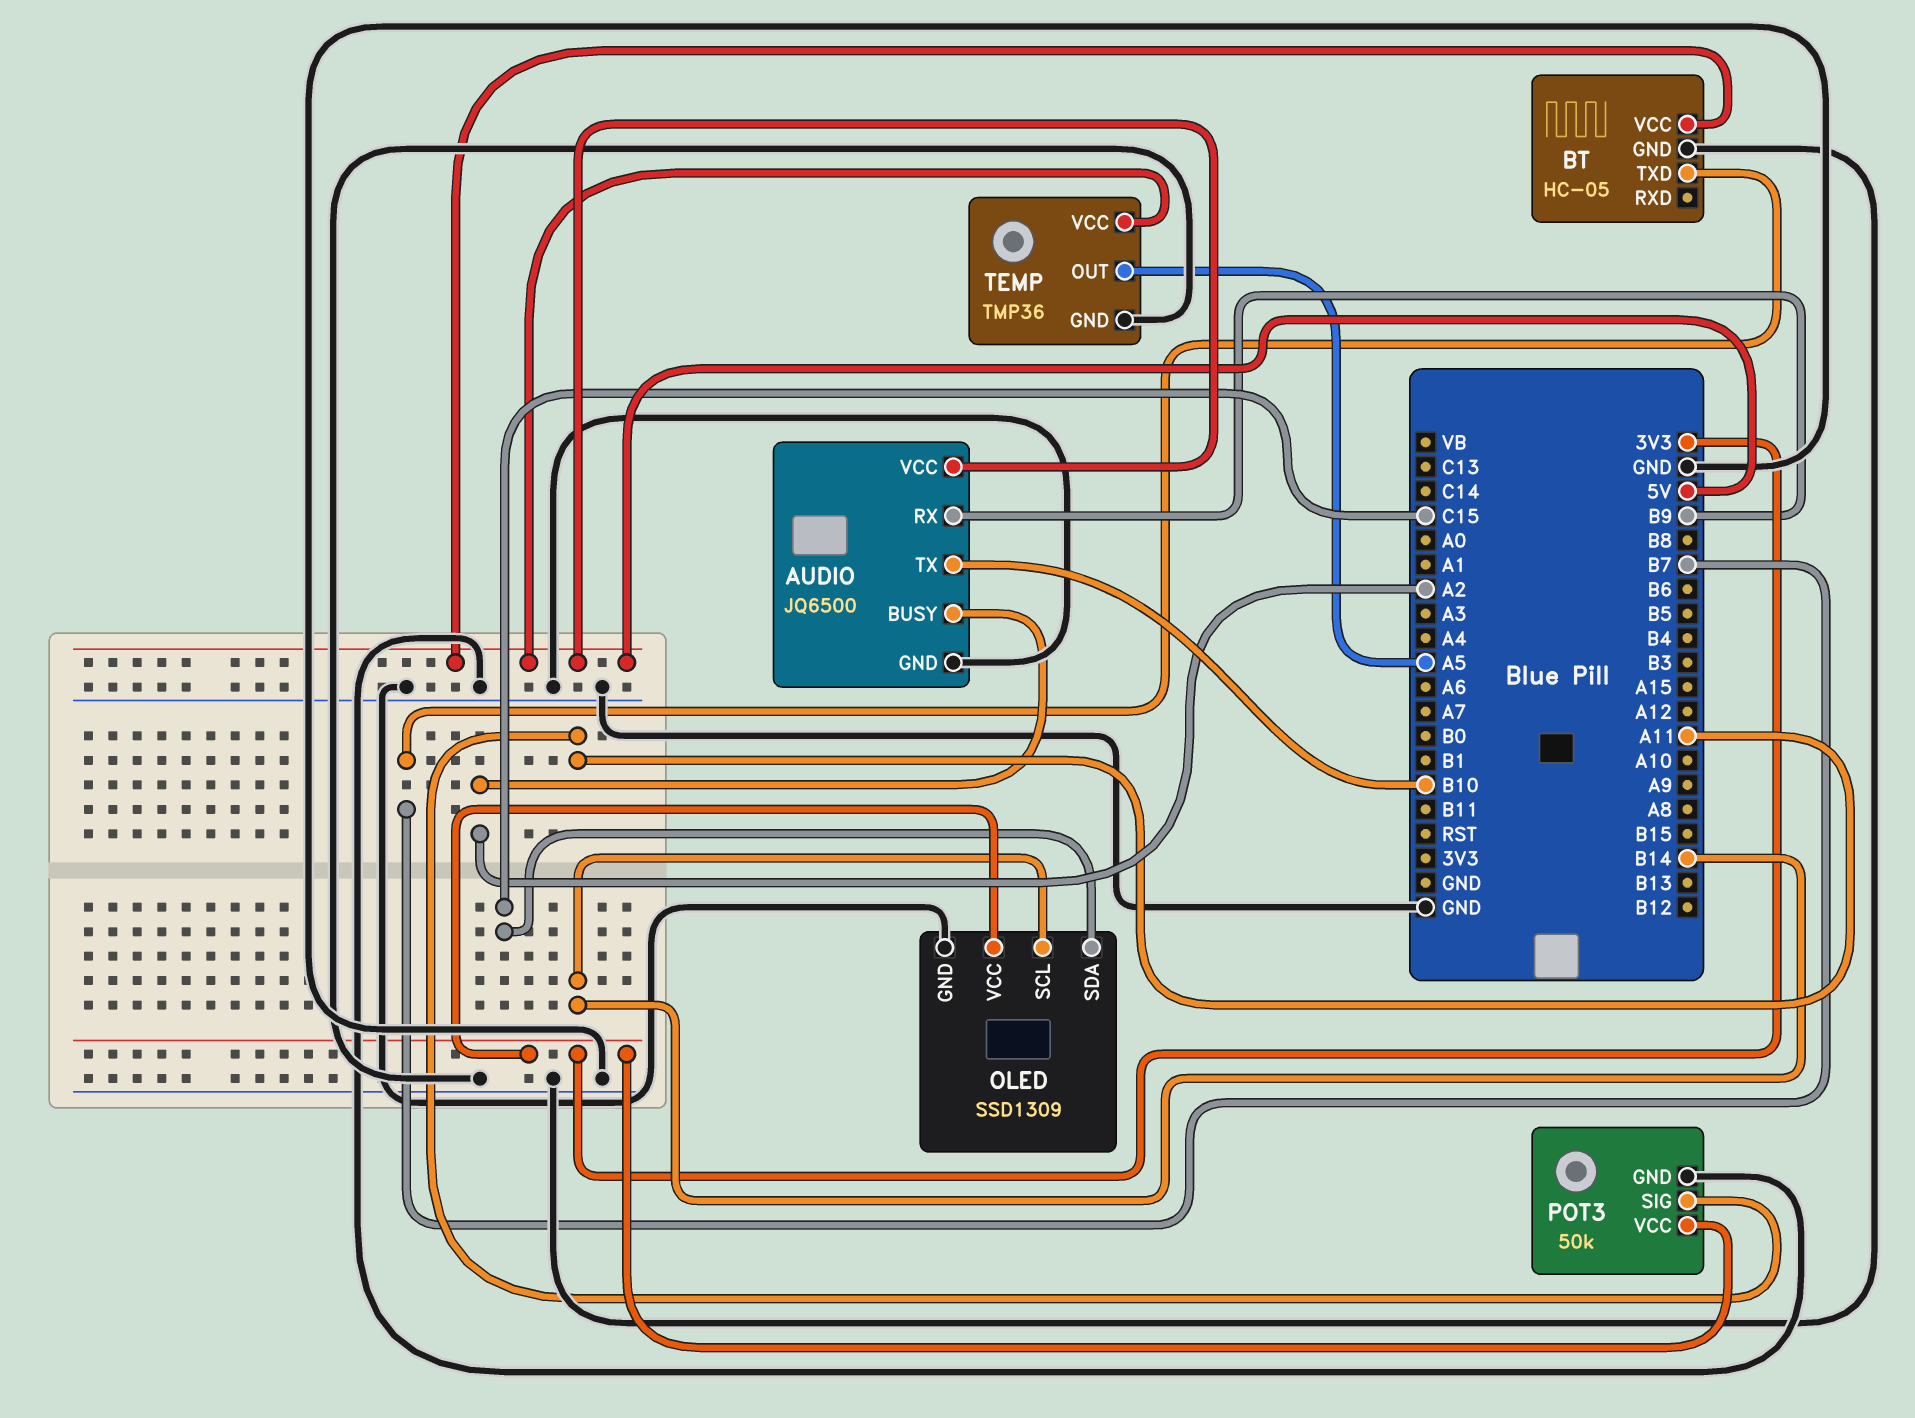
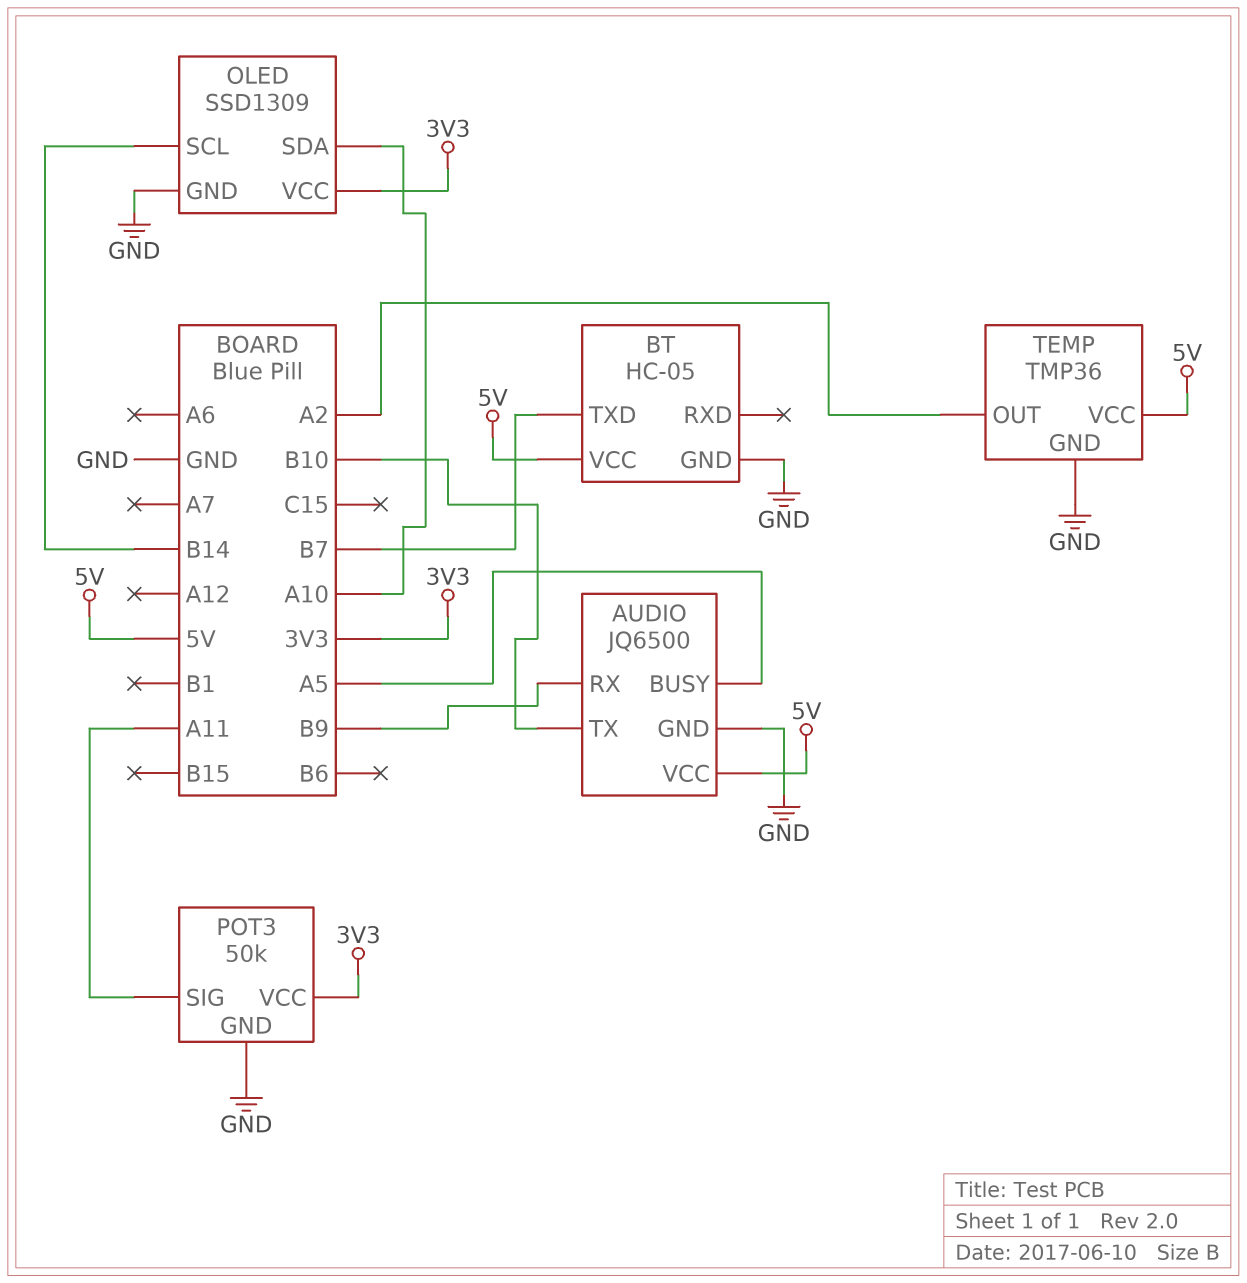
AUDIO pin BUSY: A2 -> A5
OLED pin SDA: C15 -> A10
TEMP pin OUT: A5 -> A2

